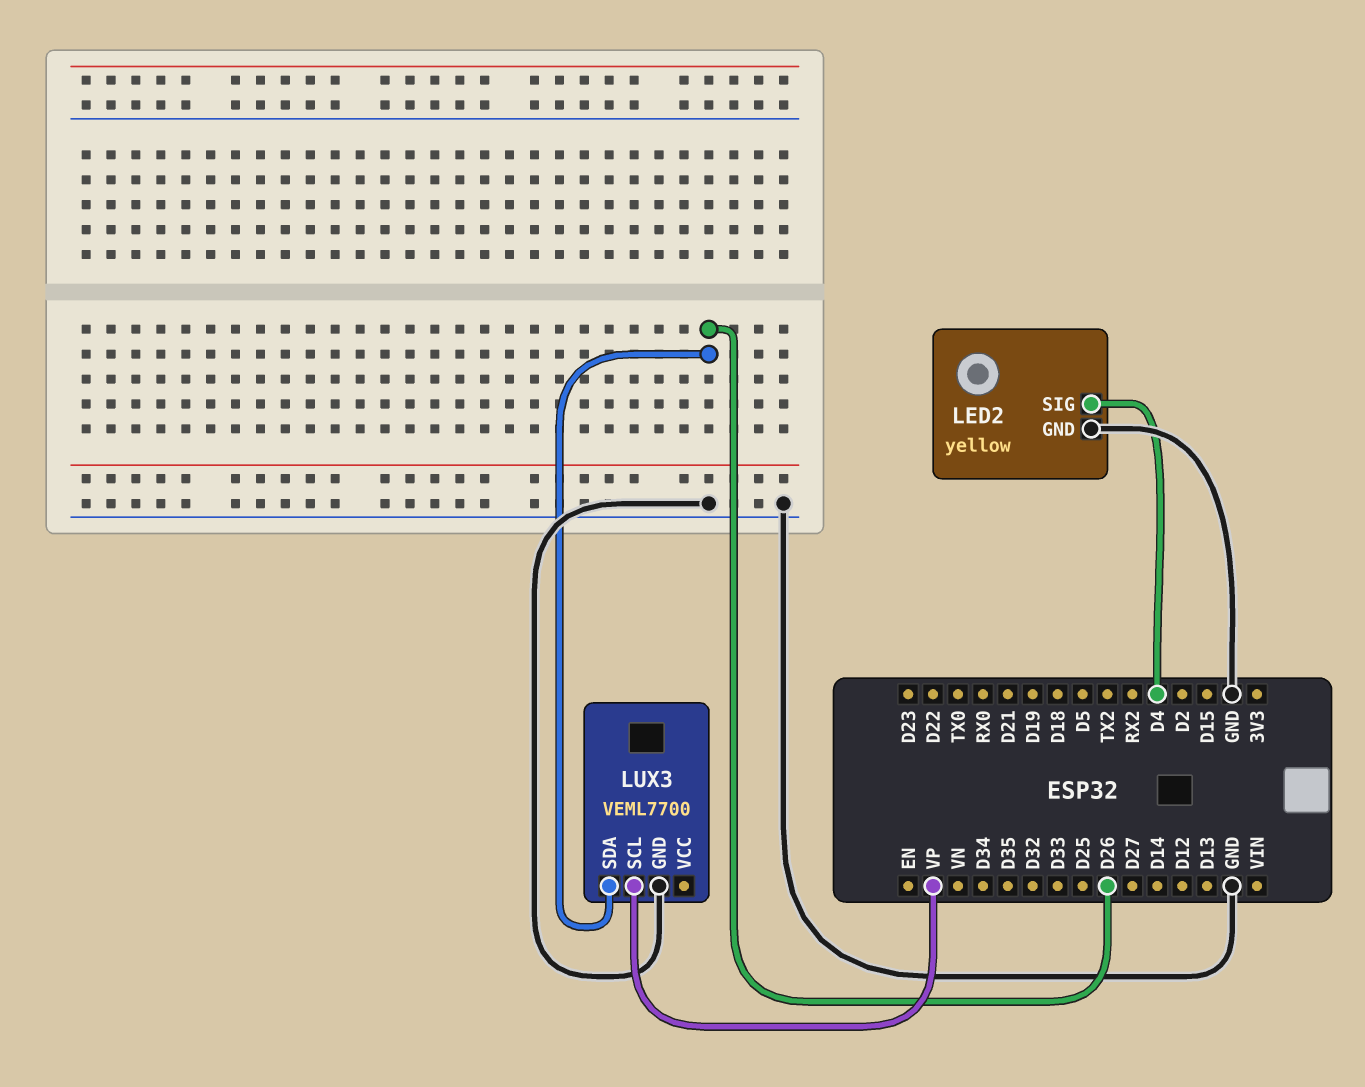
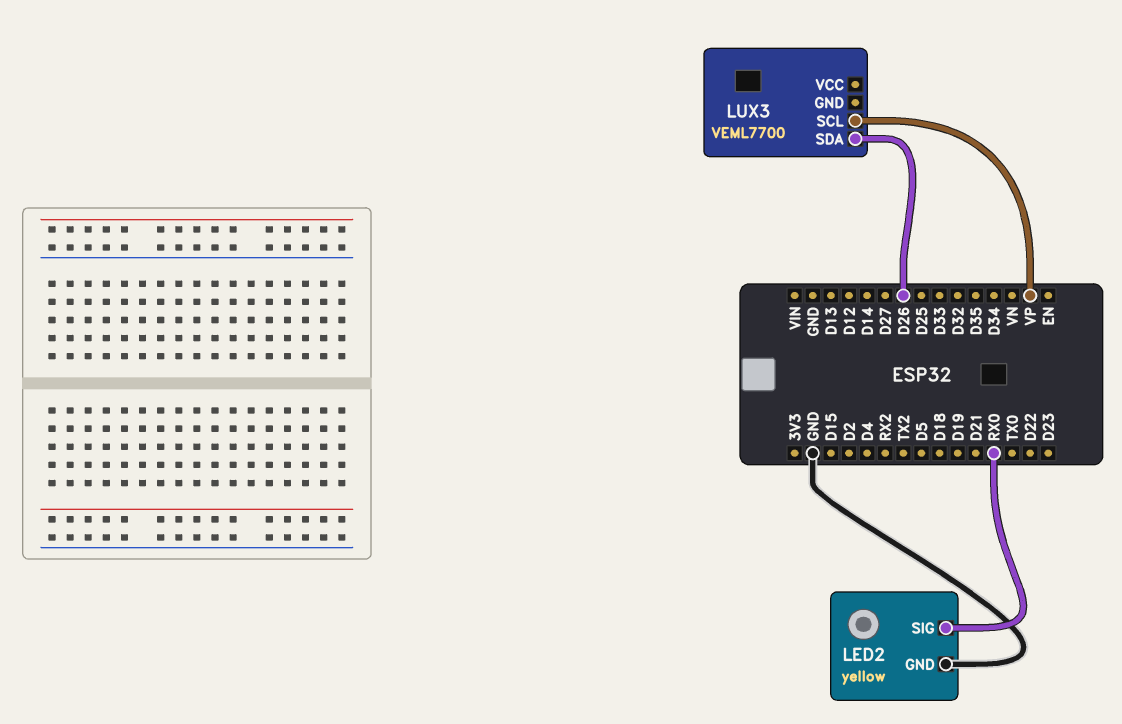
LED2 pin SIG: D4 -> RX0
LUX3 pin GND: GND -> none

